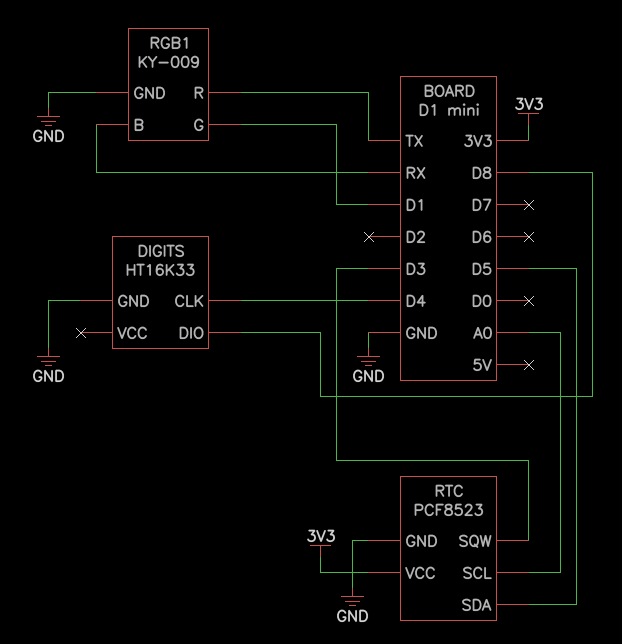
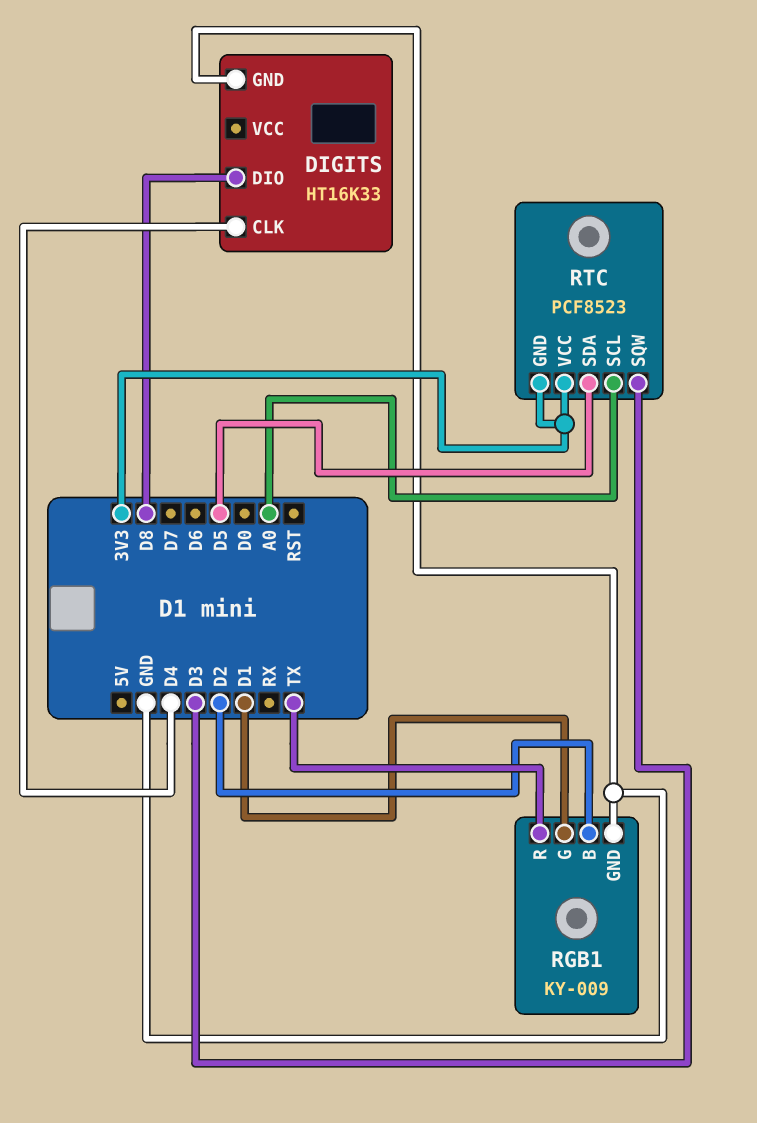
RGB1 pin B: RX -> D2
RTC pin GND: GND -> 3V3

